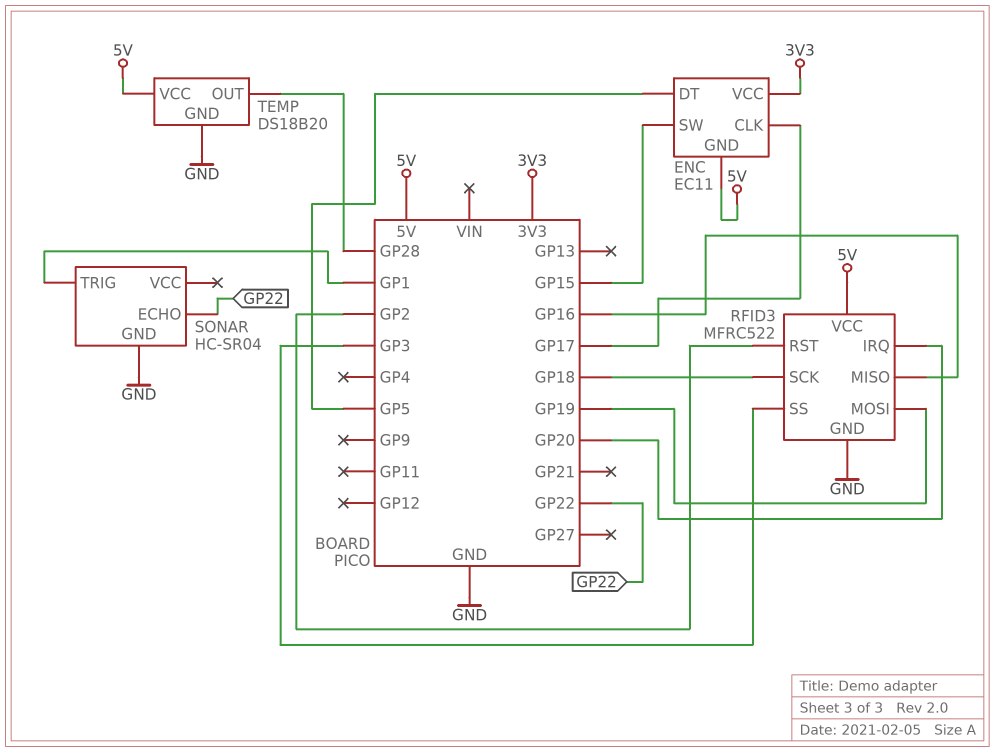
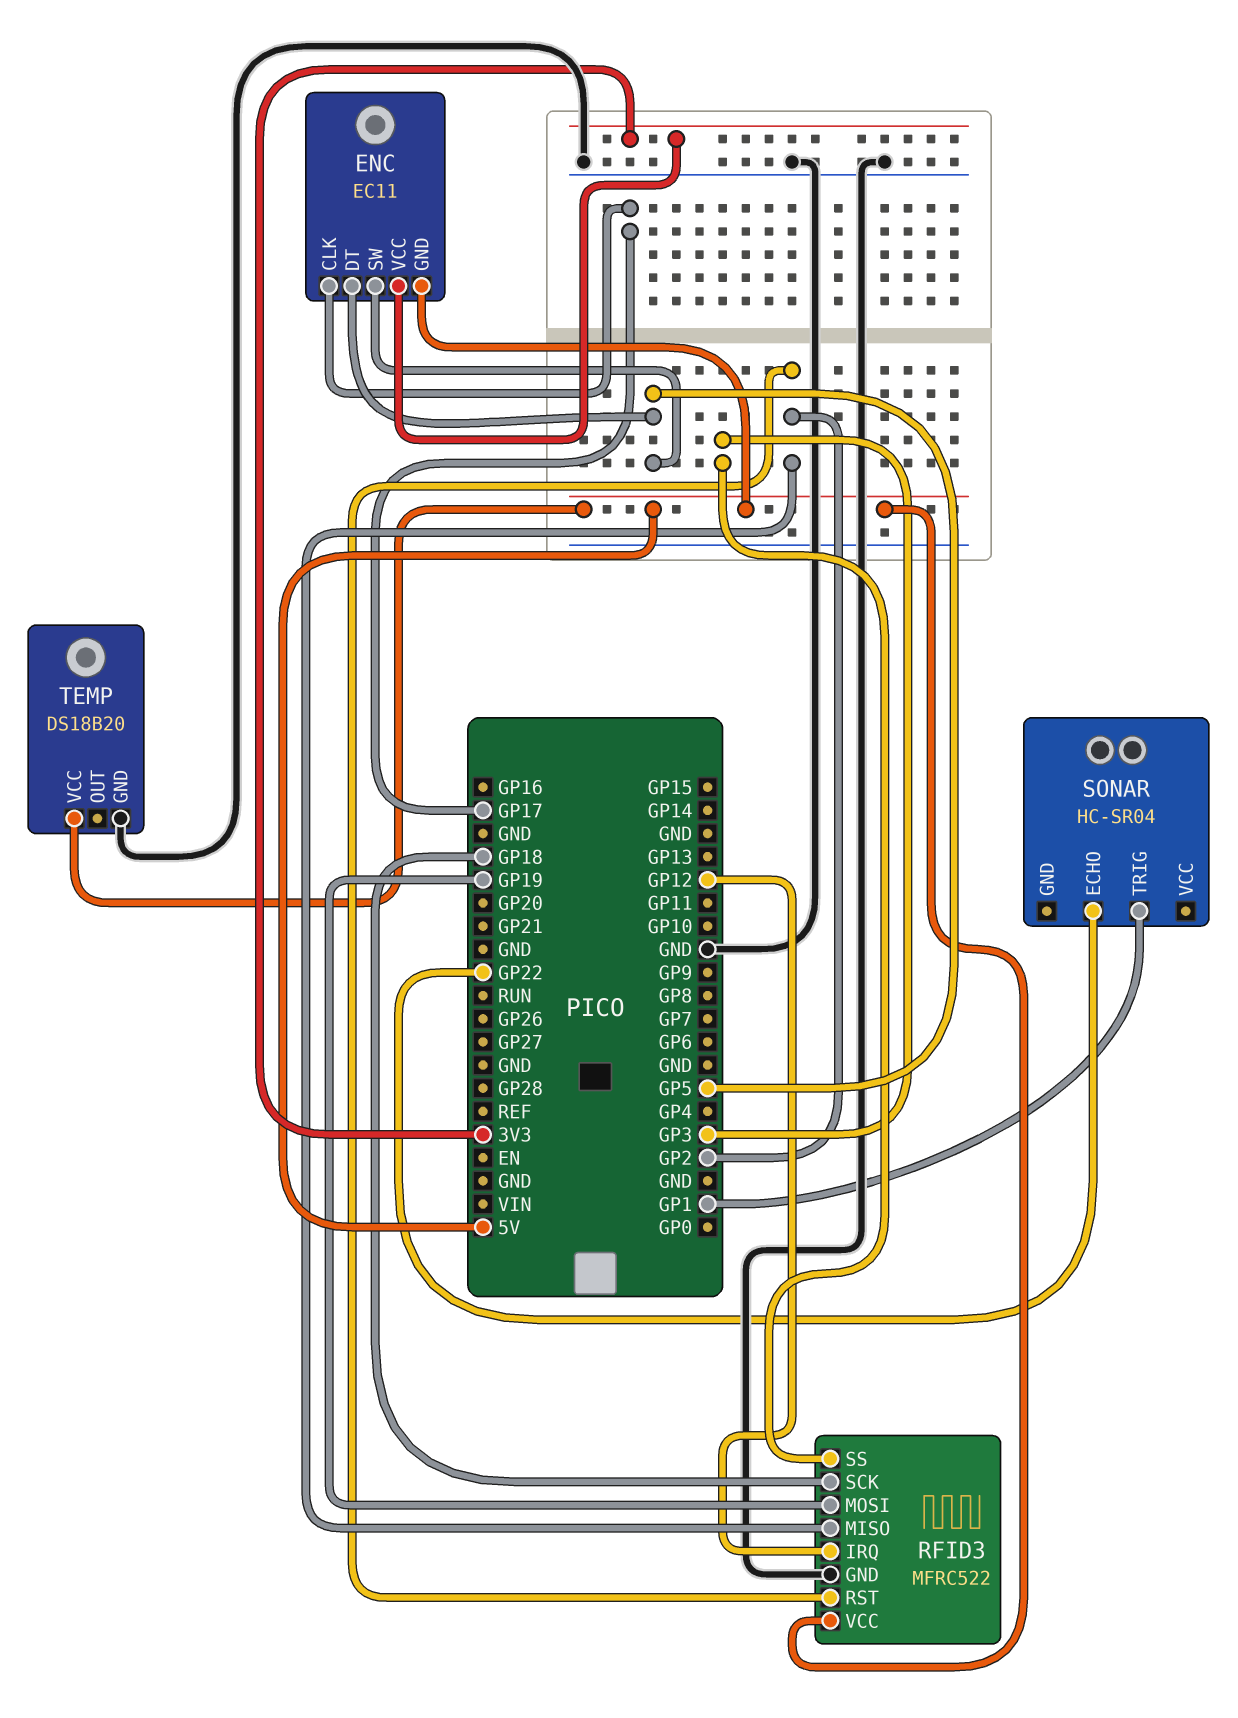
ENC pin SW: GP15 -> GP5
RFID3 pin IRQ: GP20 -> GP12
RFID3 pin MISO: GP16 -> GP2
SONAR pin GND: GND -> none
TEMP pin OUT: GP28 -> none

